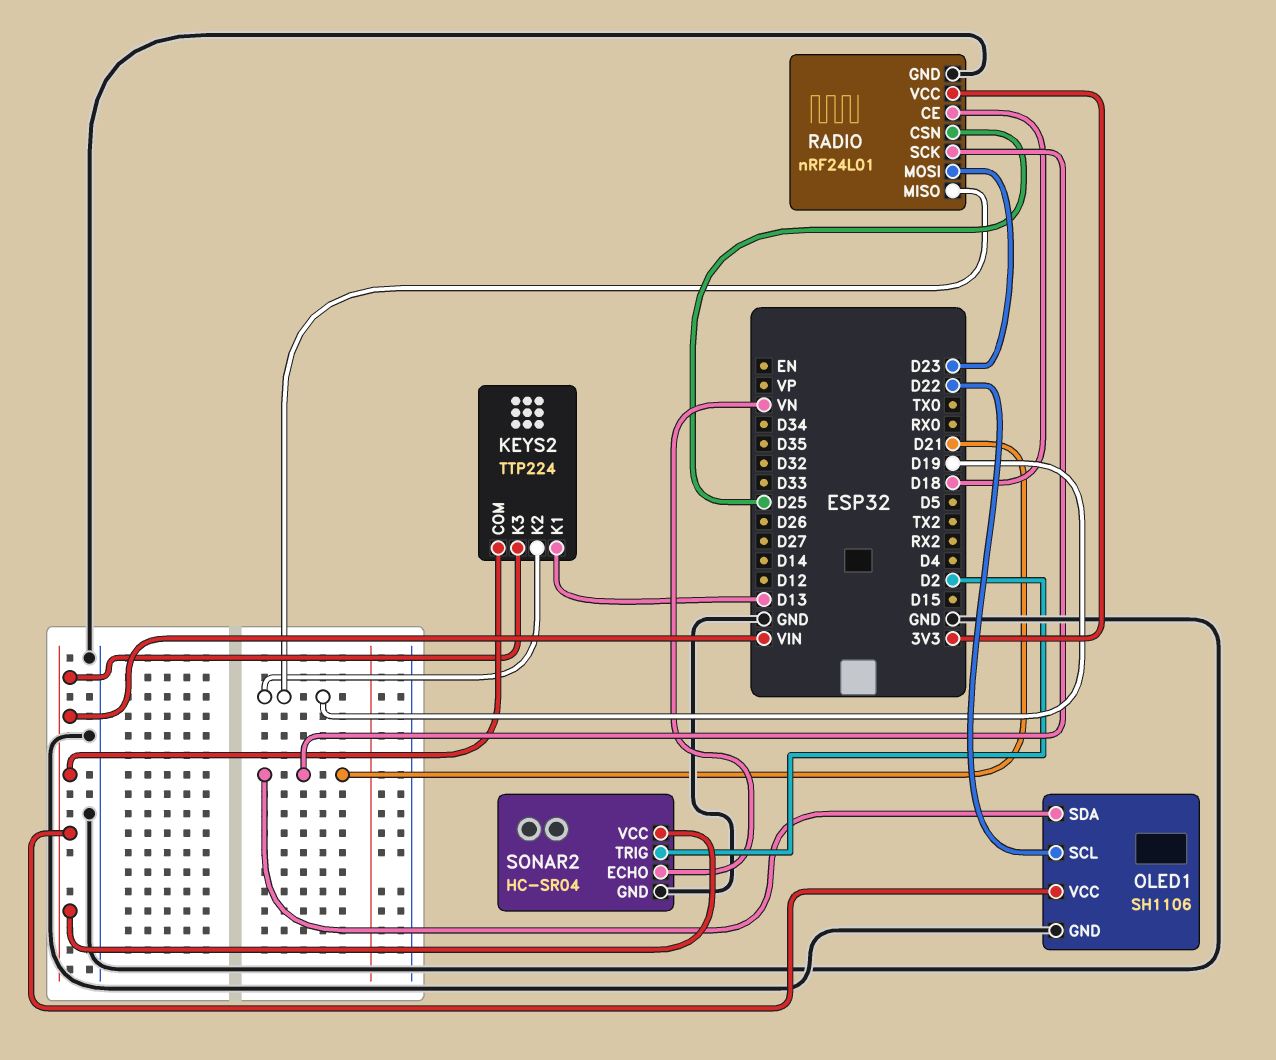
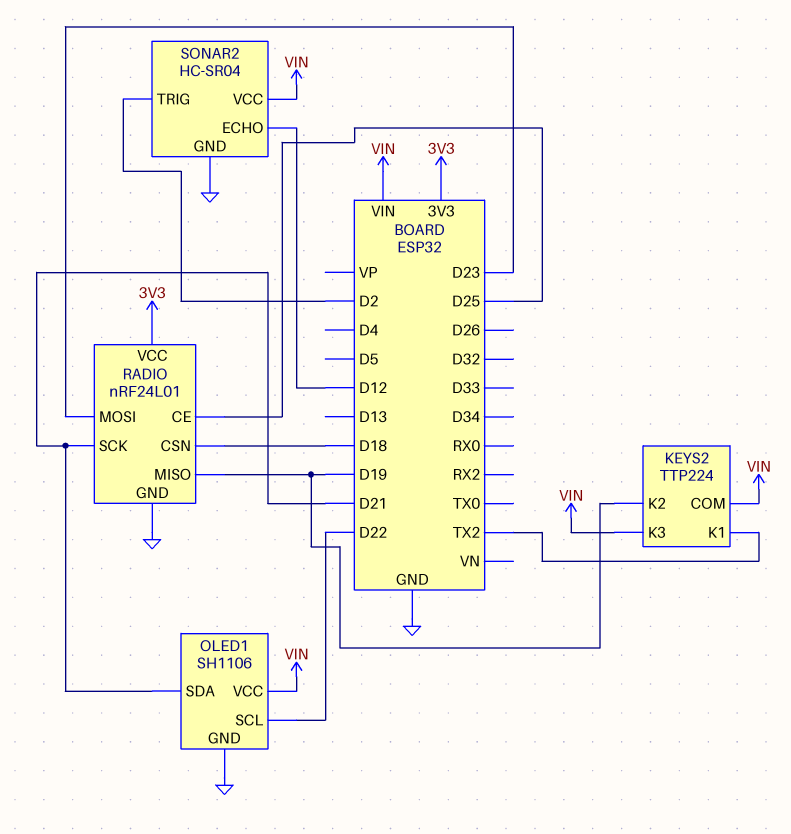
KEYS2 pin K1: D13 -> TX2
RADIO pin CE: D18 -> D25
RADIO pin CSN: D25 -> D18
SONAR2 pin ECHO: VN -> D12

